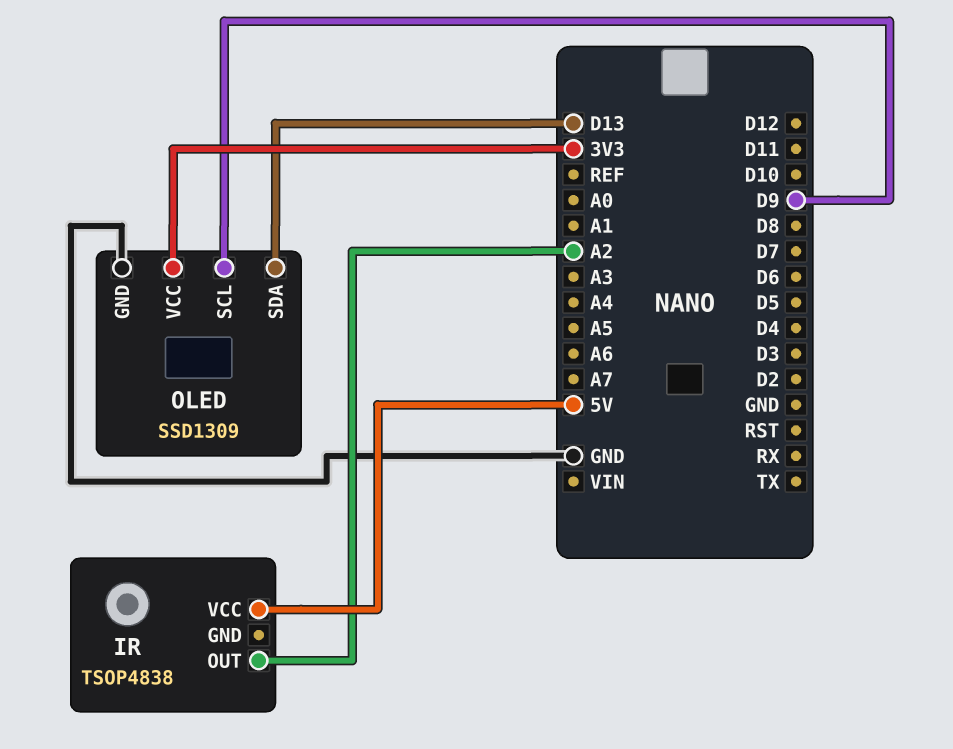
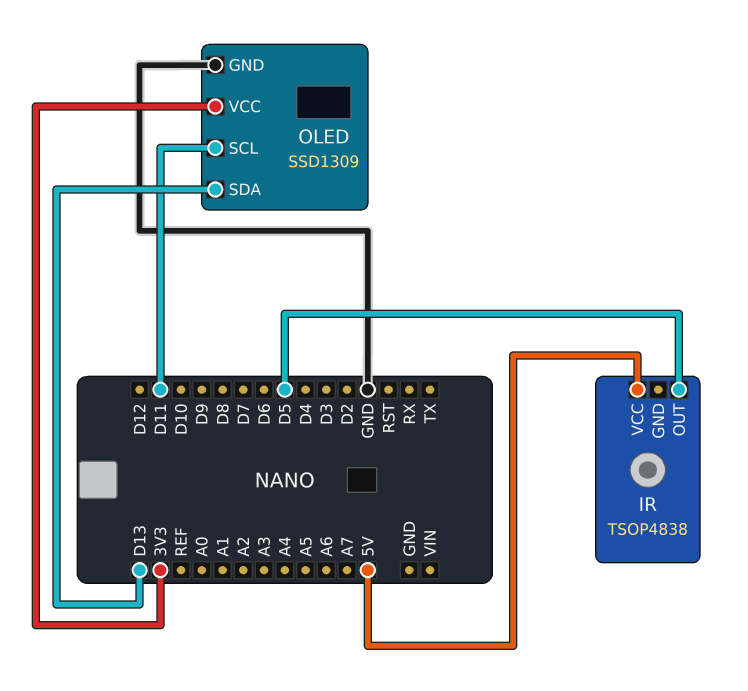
IR pin OUT: A2 -> D5
OLED pin SCL: D9 -> D11

